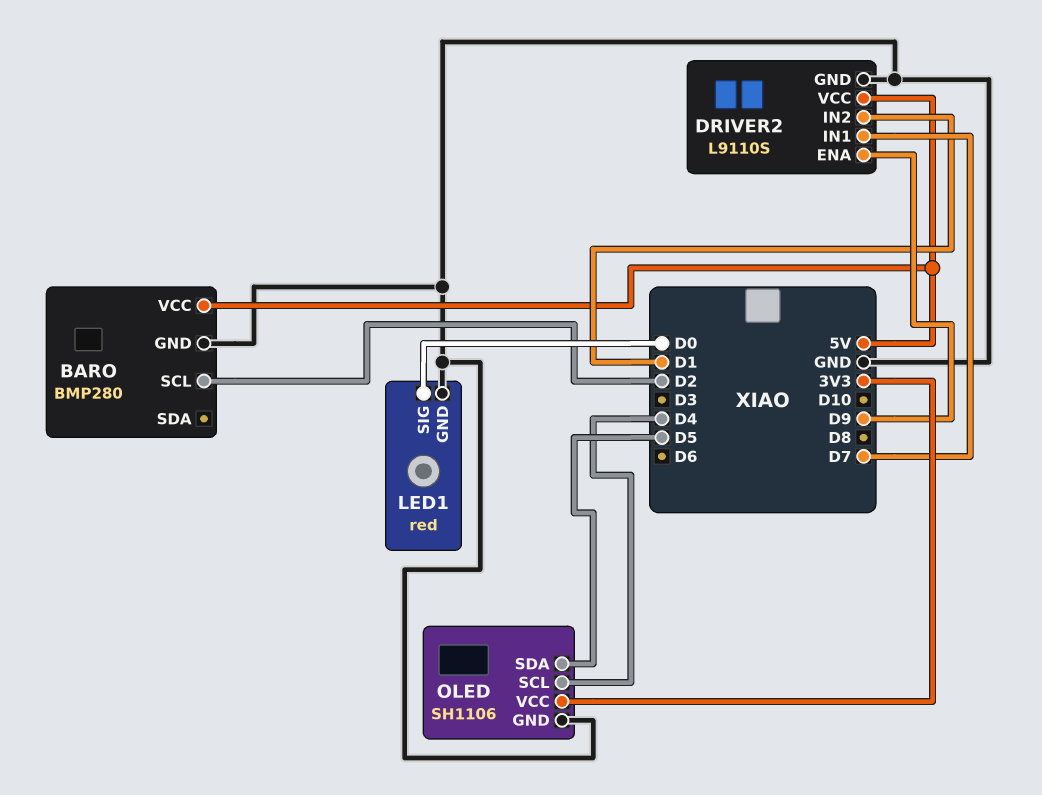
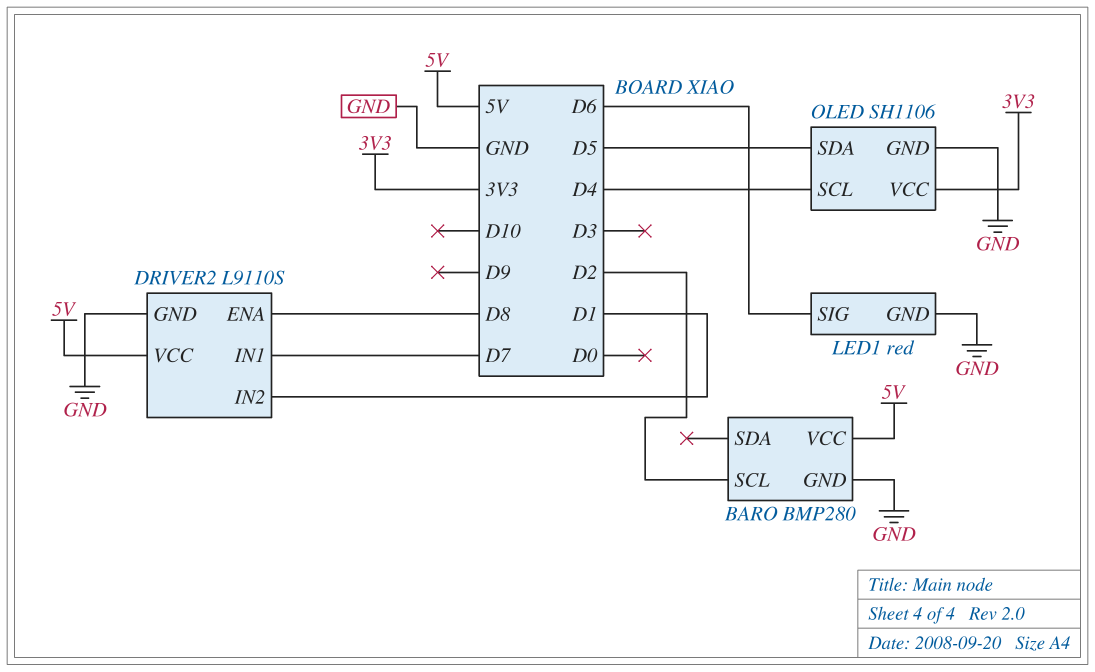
DRIVER2 pin ENA: D9 -> D8
LED1 pin SIG: D0 -> D6

